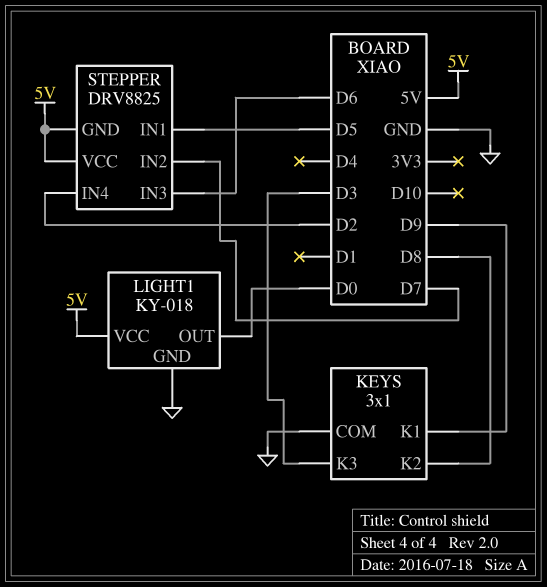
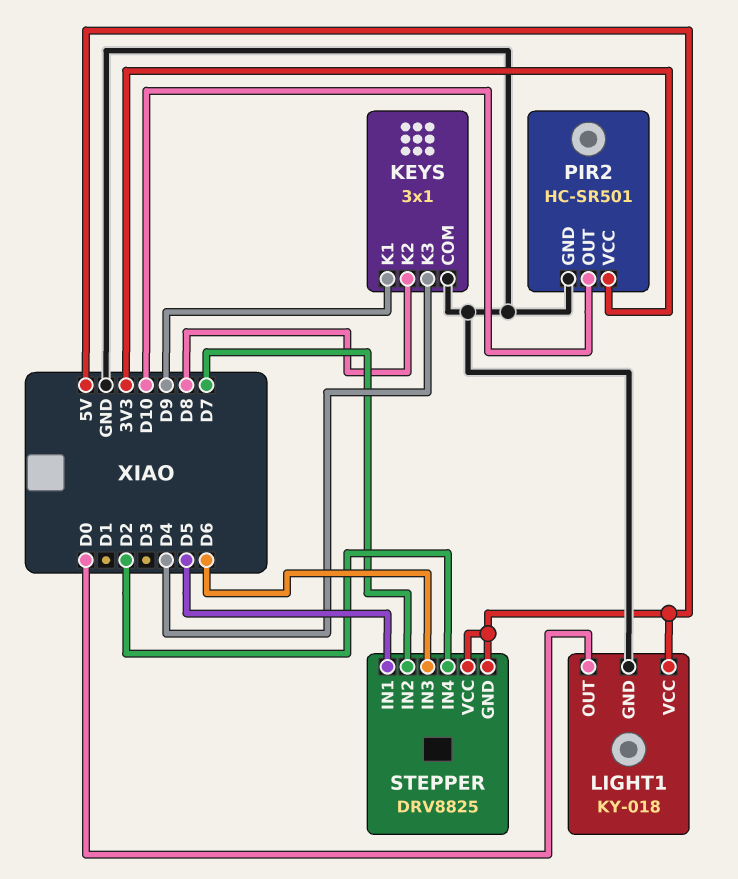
KEYS pin K3: D3 -> D4
PIR2: none -> HC-SR501
PIR2 pin GND: none -> GND
PIR2 pin OUT: none -> D10
PIR2 pin VCC: none -> 3V3

